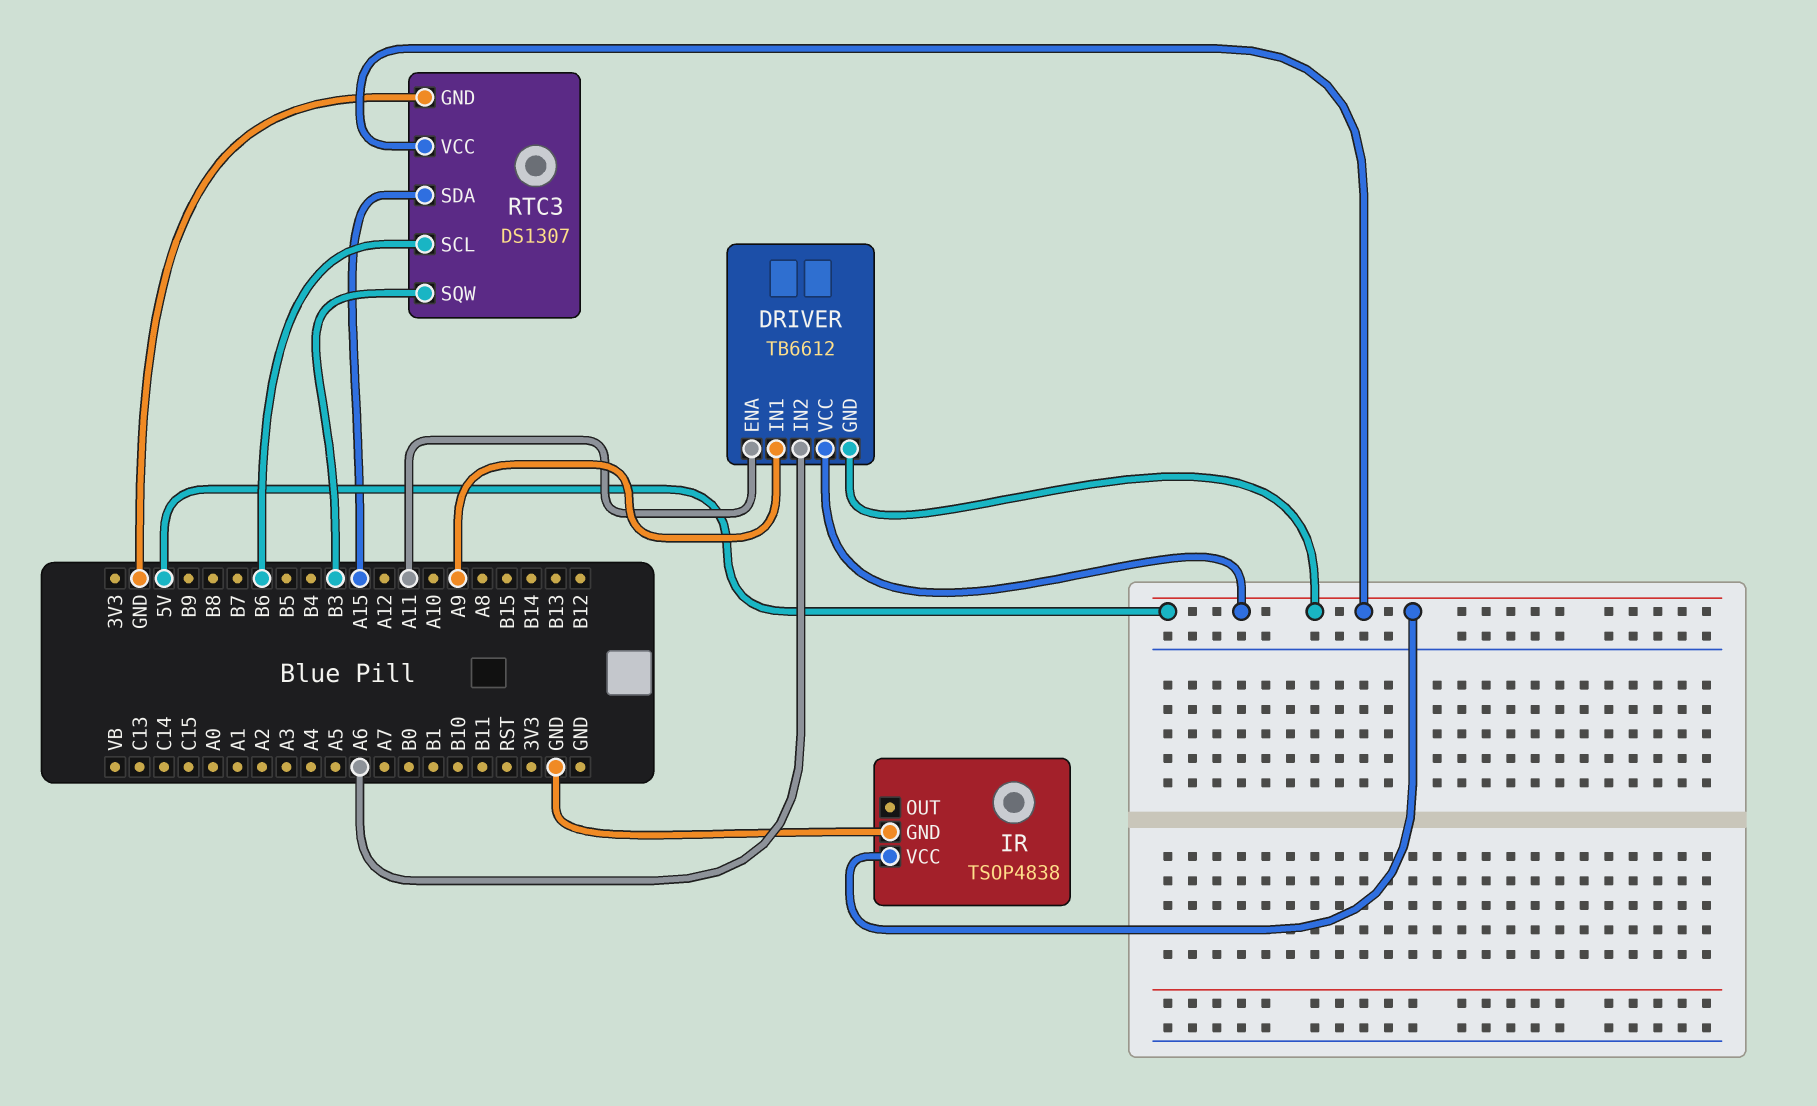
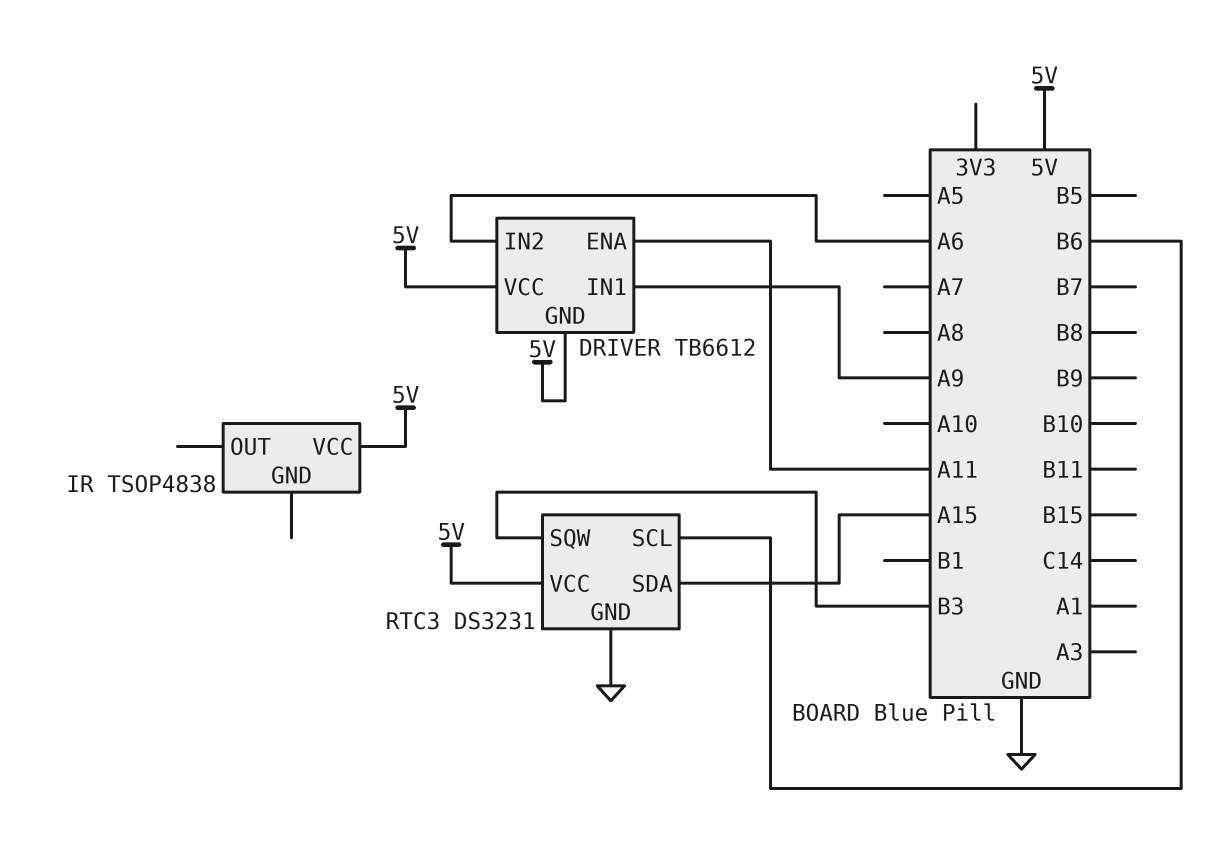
IR pin GND: GND -> none
RTC3: DS1307 -> DS3231

